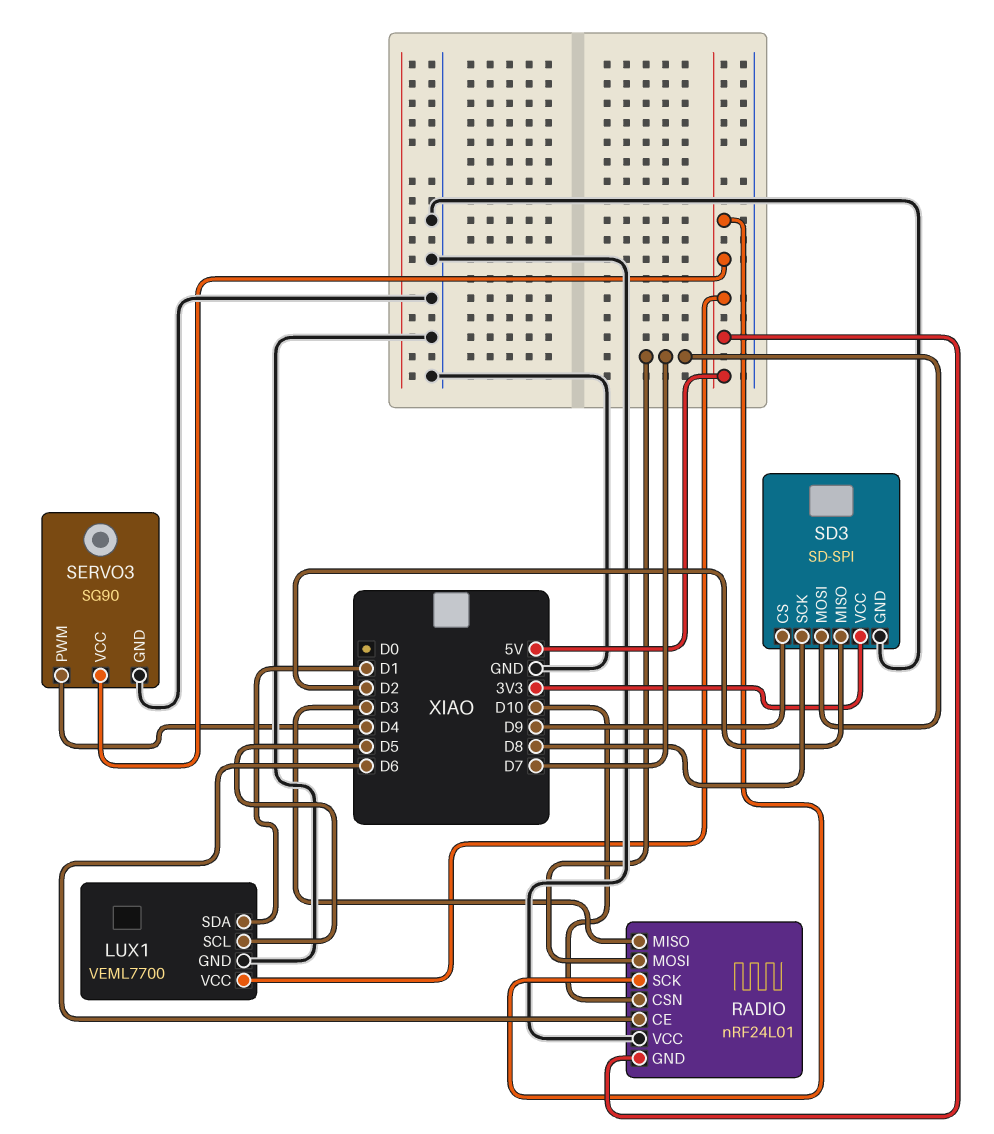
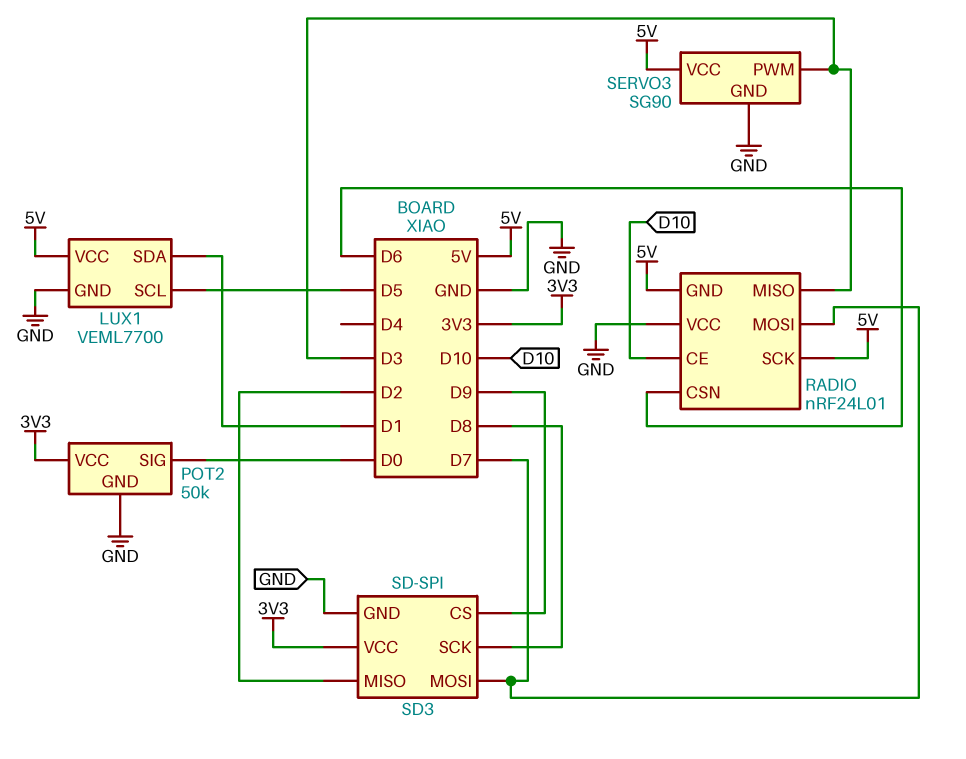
POT2: none -> 50k
POT2 pin GND: none -> GND
POT2 pin SIG: none -> D0
POT2 pin VCC: none -> 3V3
RADIO pin CE: D6 -> D10
RADIO pin CSN: D10 -> D6
SERVO3 pin PWM: D4 -> D3

